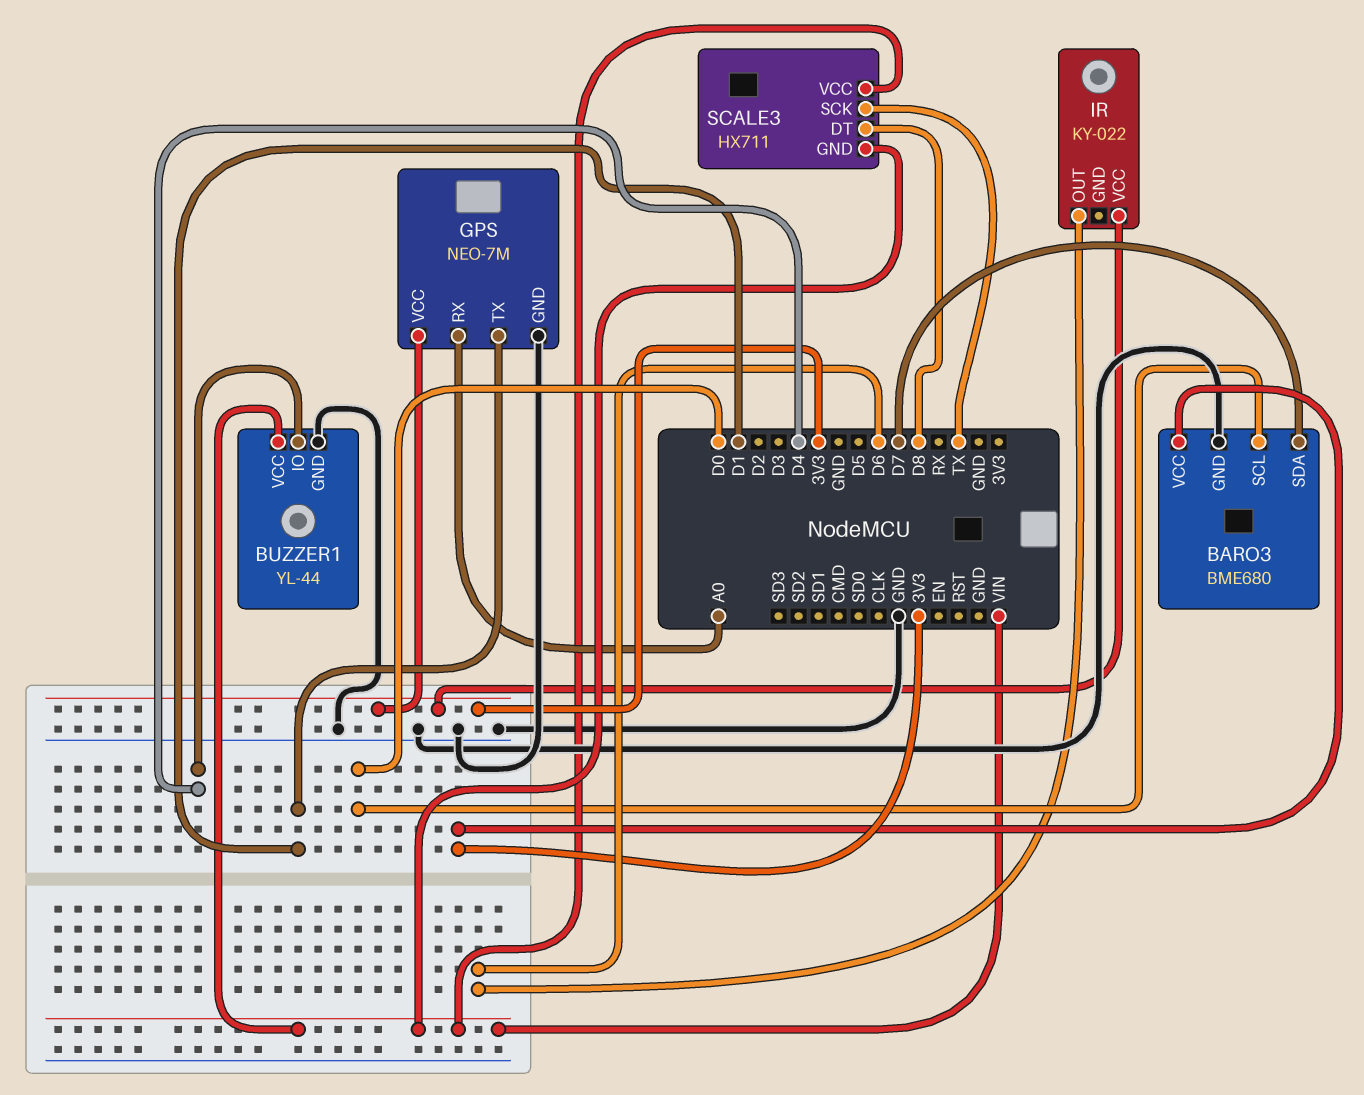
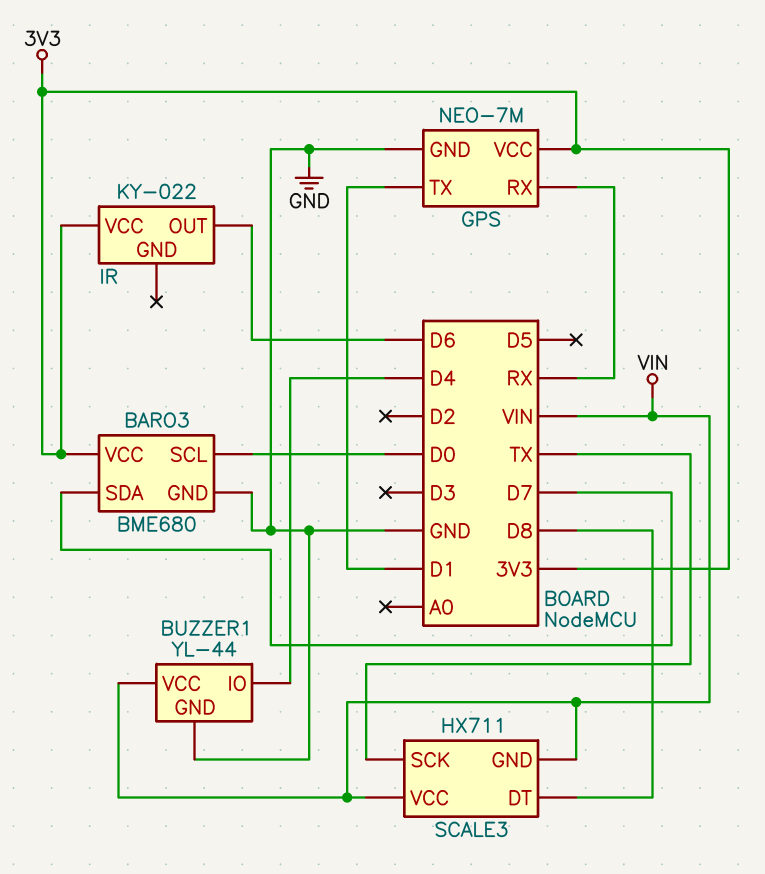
GPS pin RX: A0 -> RX

